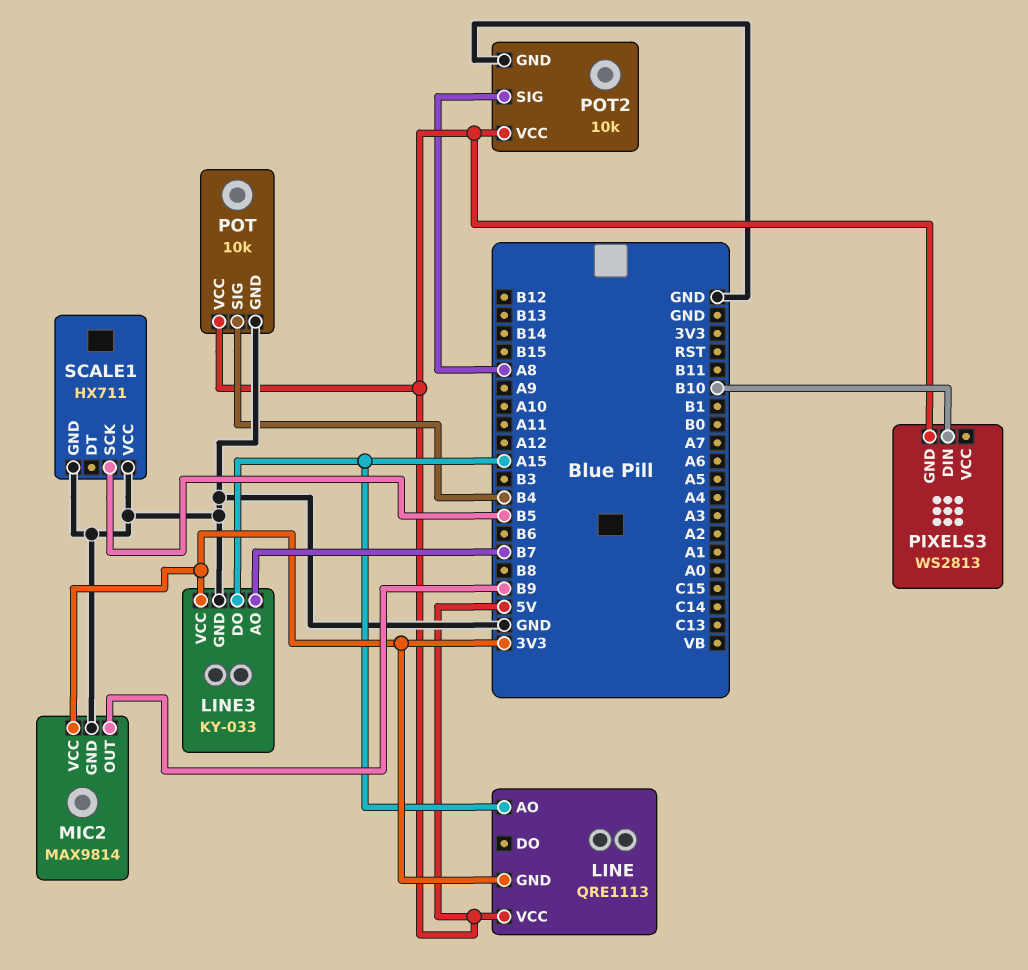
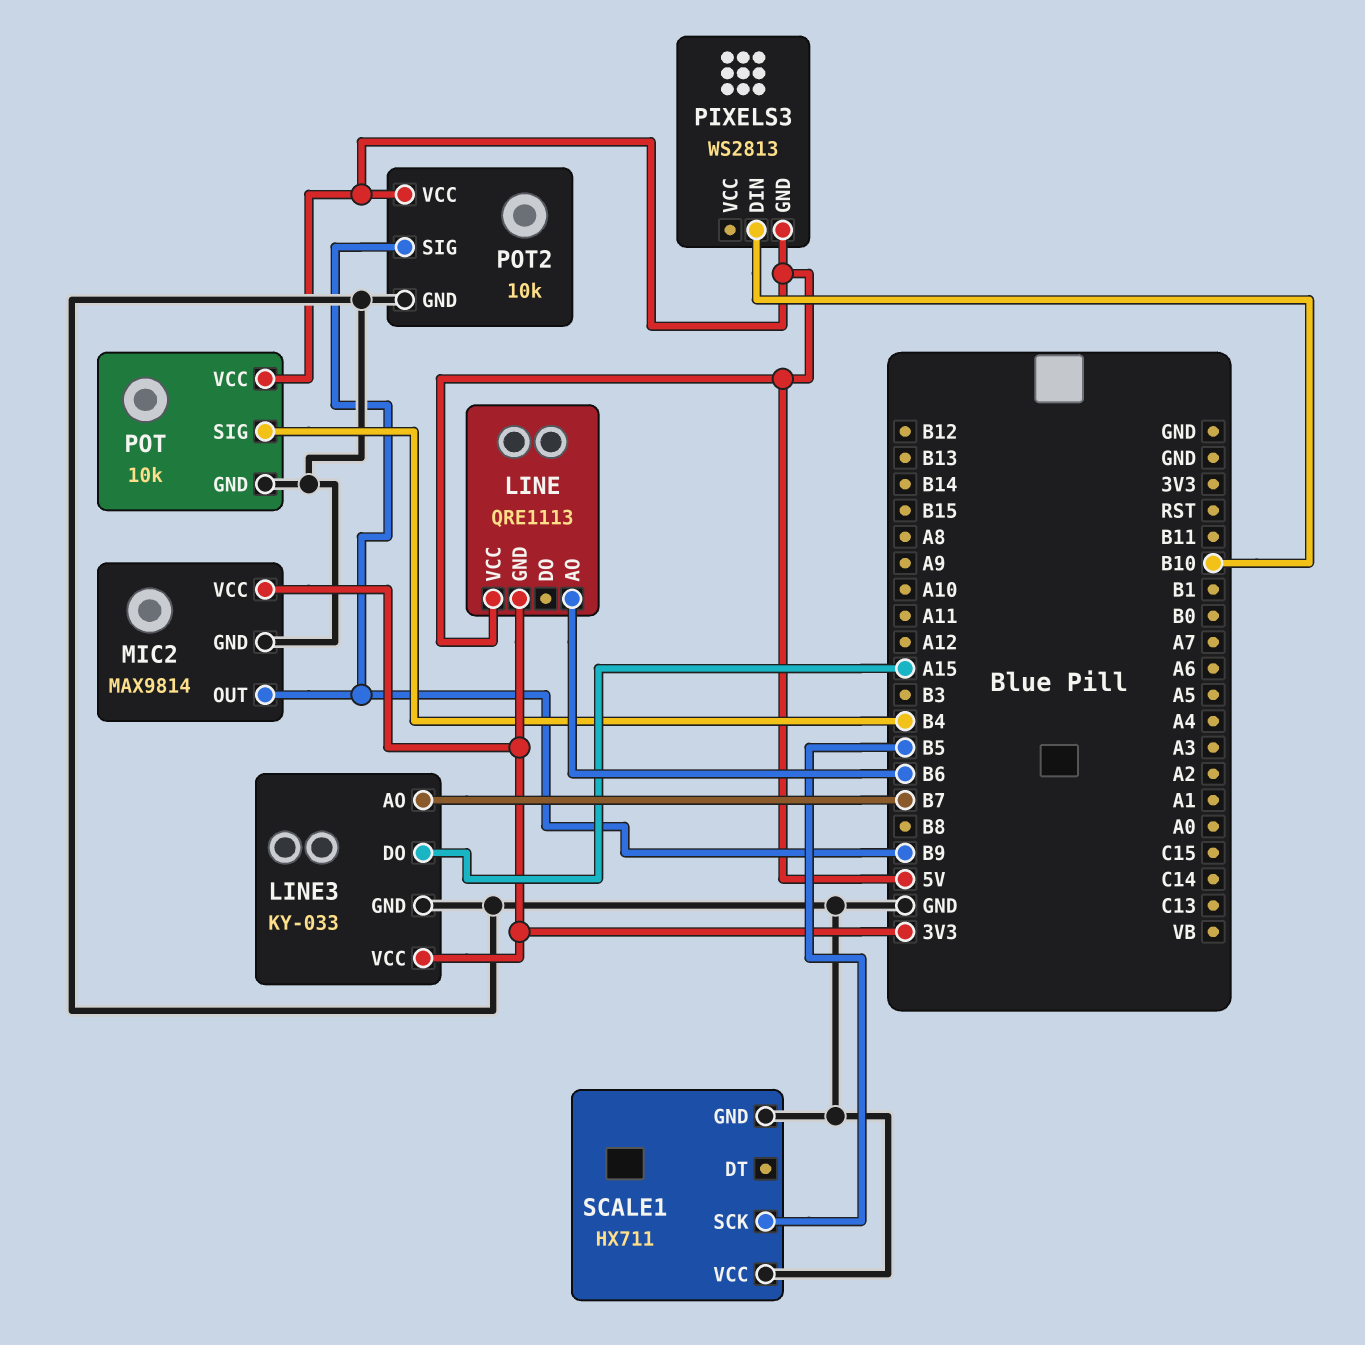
LINE pin AO: A15 -> B6
POT2 pin SIG: A8 -> B9

